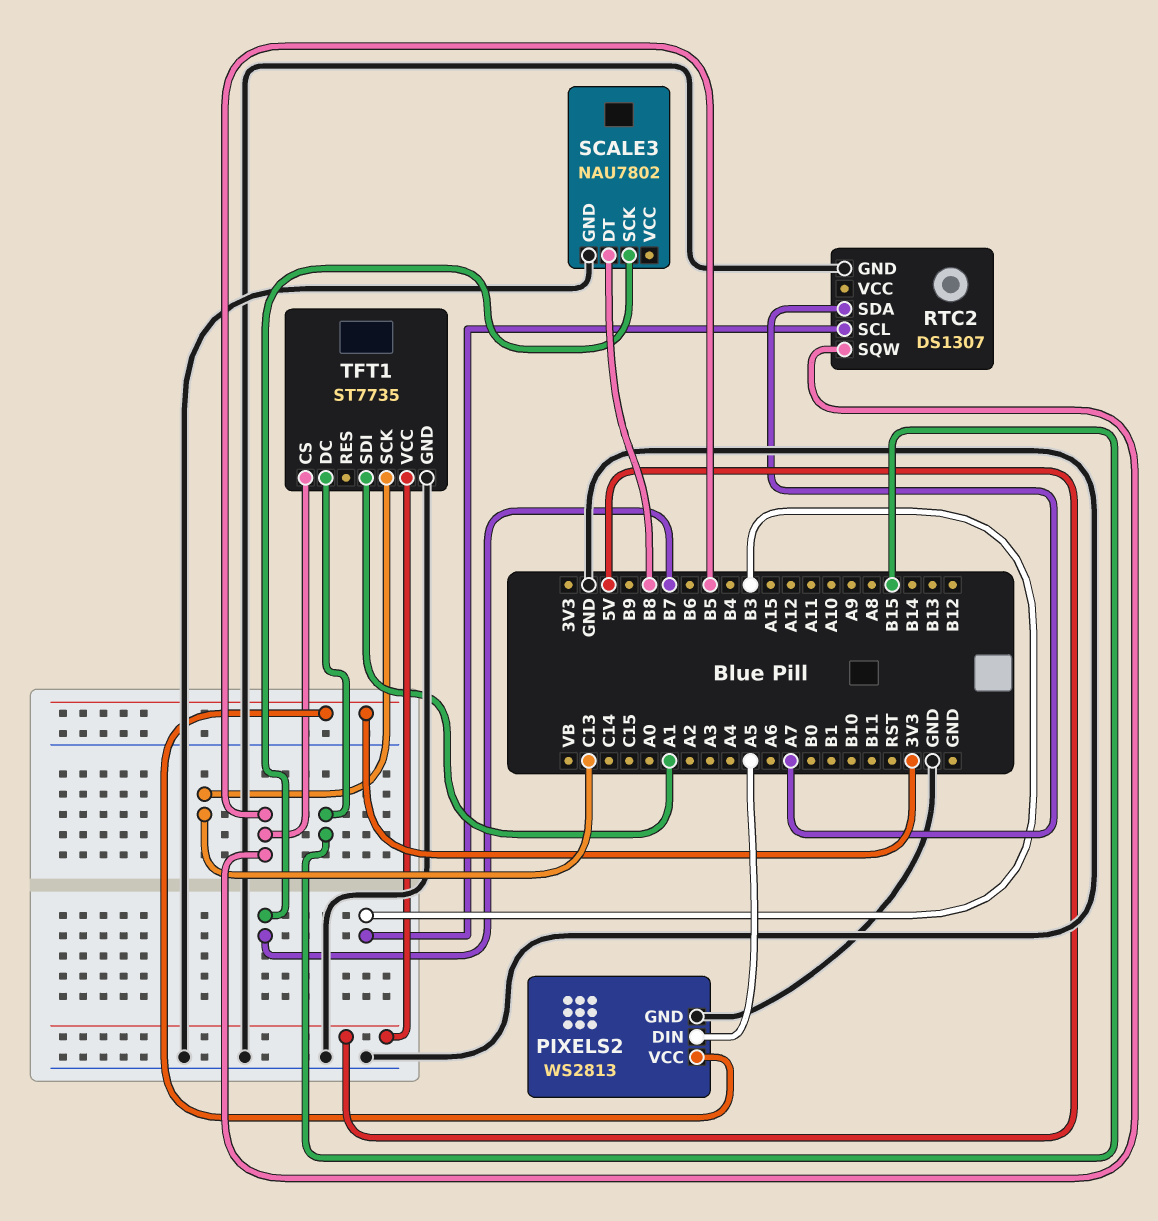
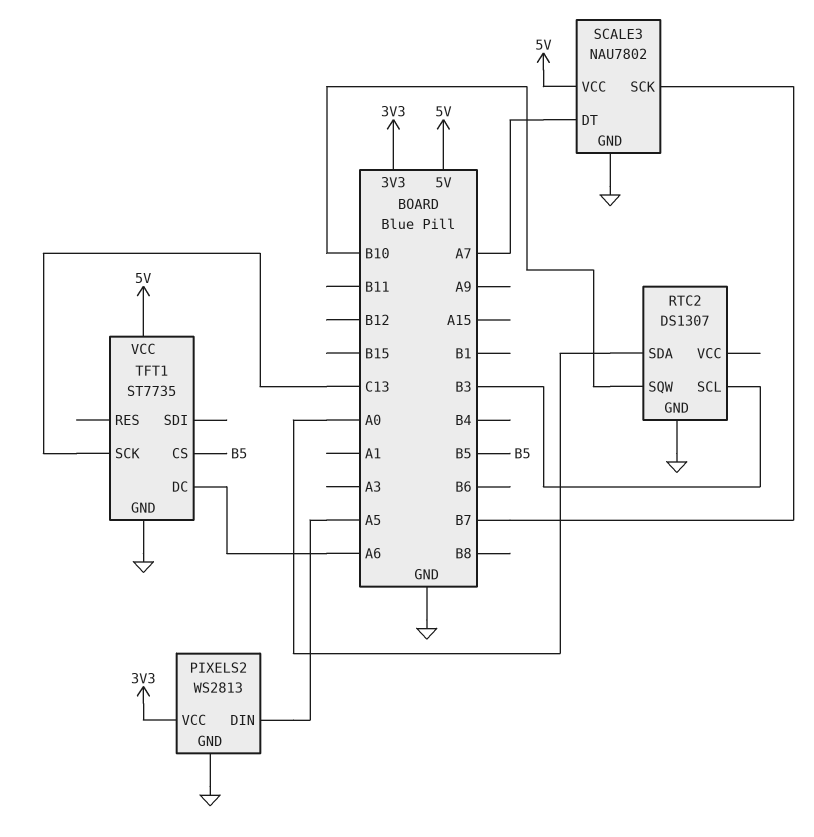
RTC2 pin SDA: A7 -> A0
RTC2 pin SQW: B5 -> B10
SCALE3 pin DT: B8 -> A7
SCALE3 pin VCC: none -> 5V
TFT1 pin DC: B15 -> A6
TFT1 pin SDI: A1 -> none

